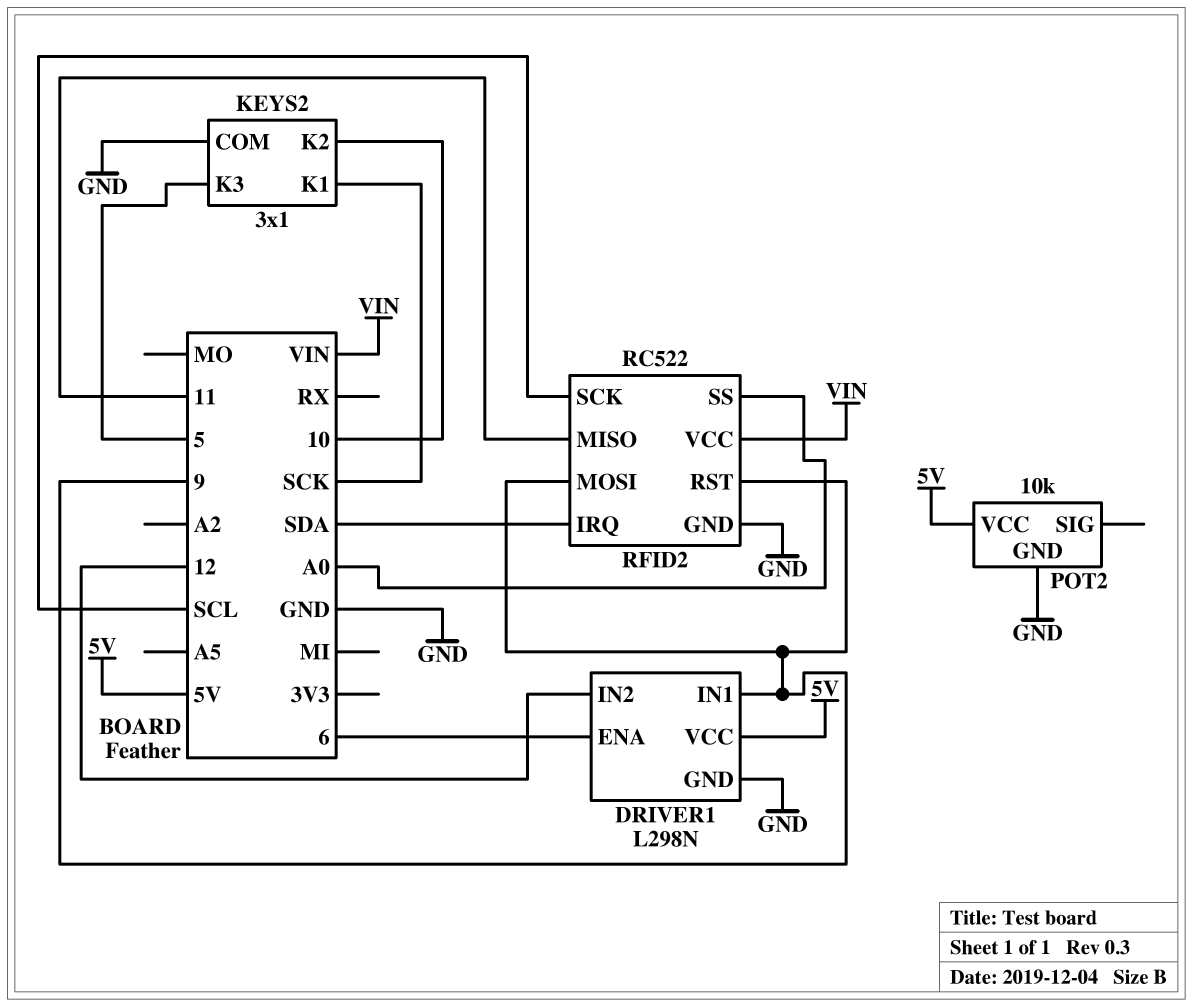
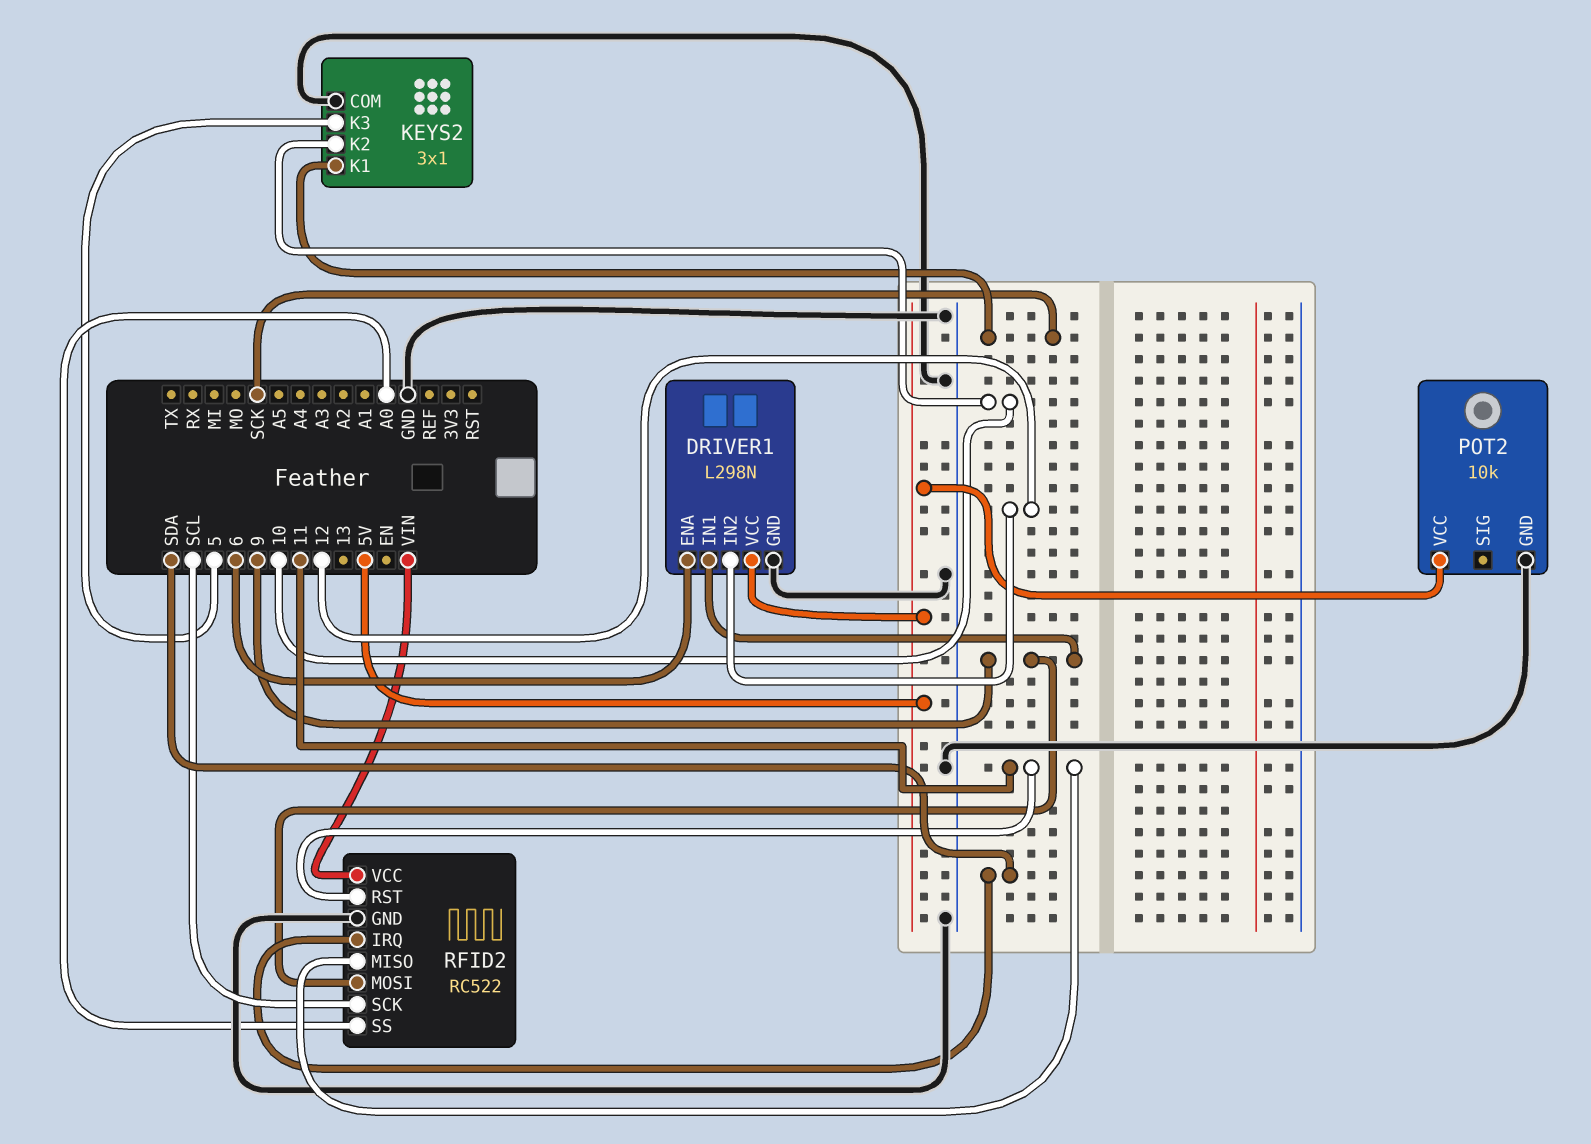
RFID2 pin RST: 9 -> 11

